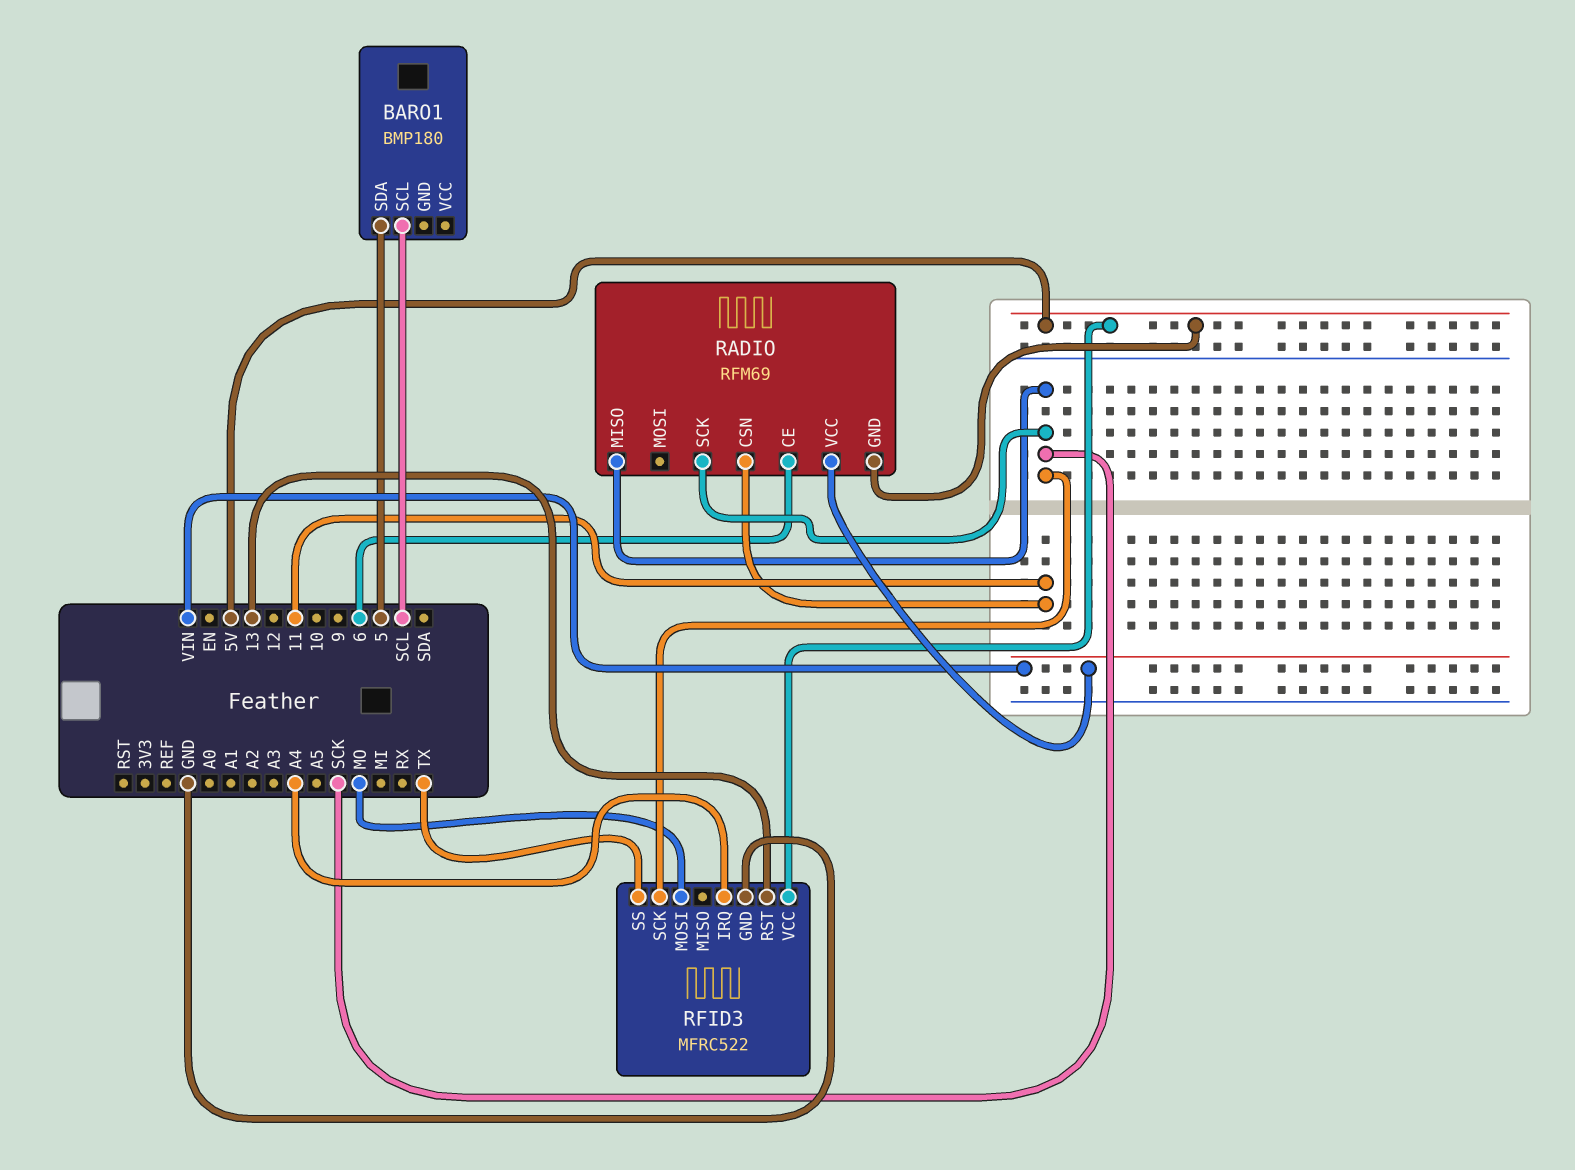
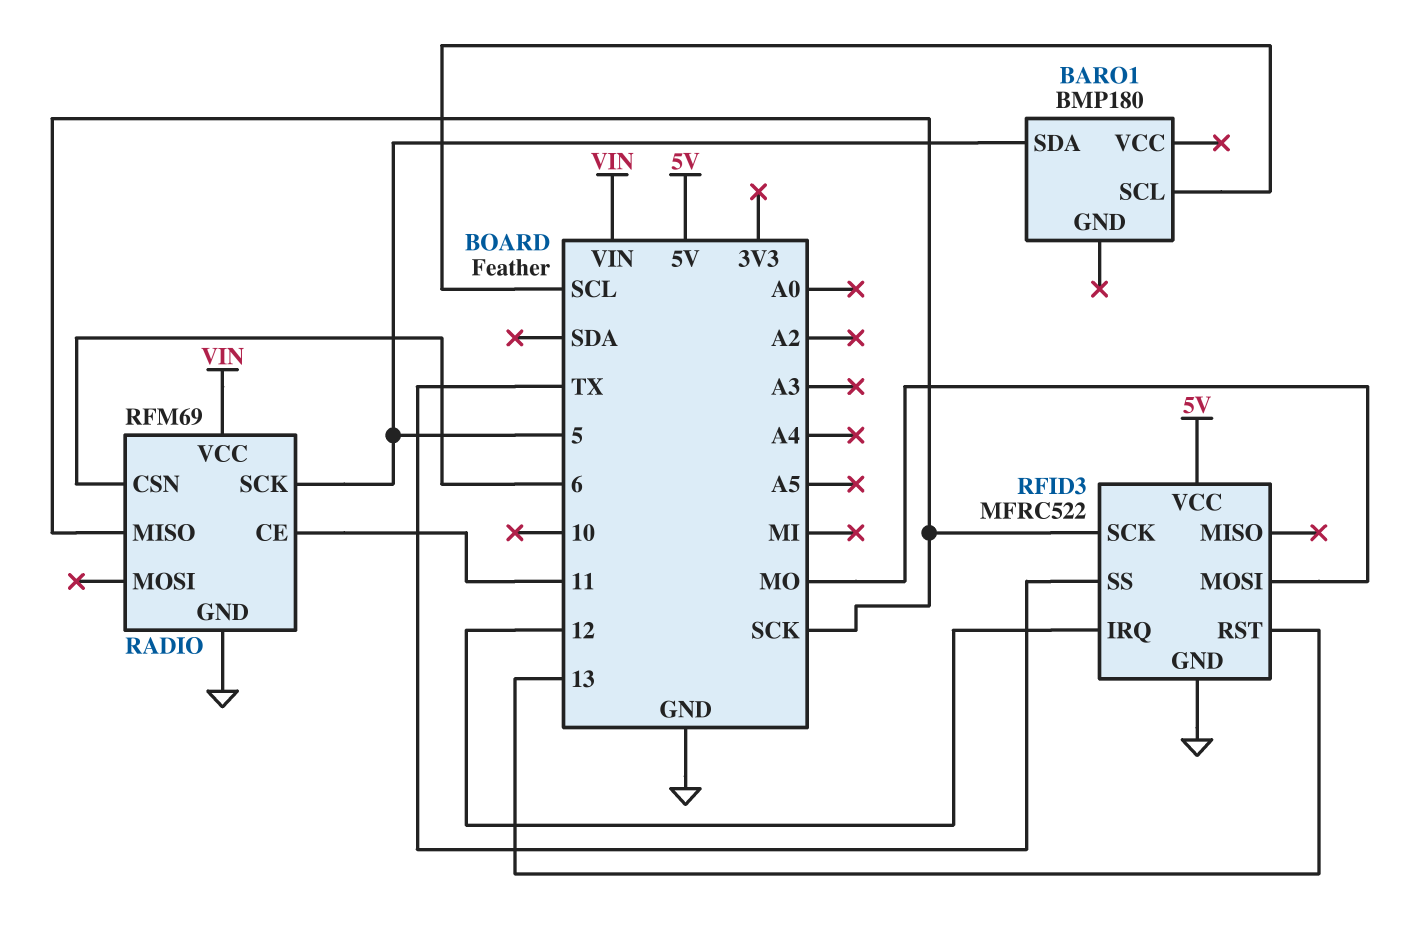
RADIO pin CE: 6 -> 11
RADIO pin CSN: 11 -> 6
RADIO pin GND: 5V -> GND
RADIO pin SCK: SCK -> 5
RFID3 pin IRQ: A4 -> 12

